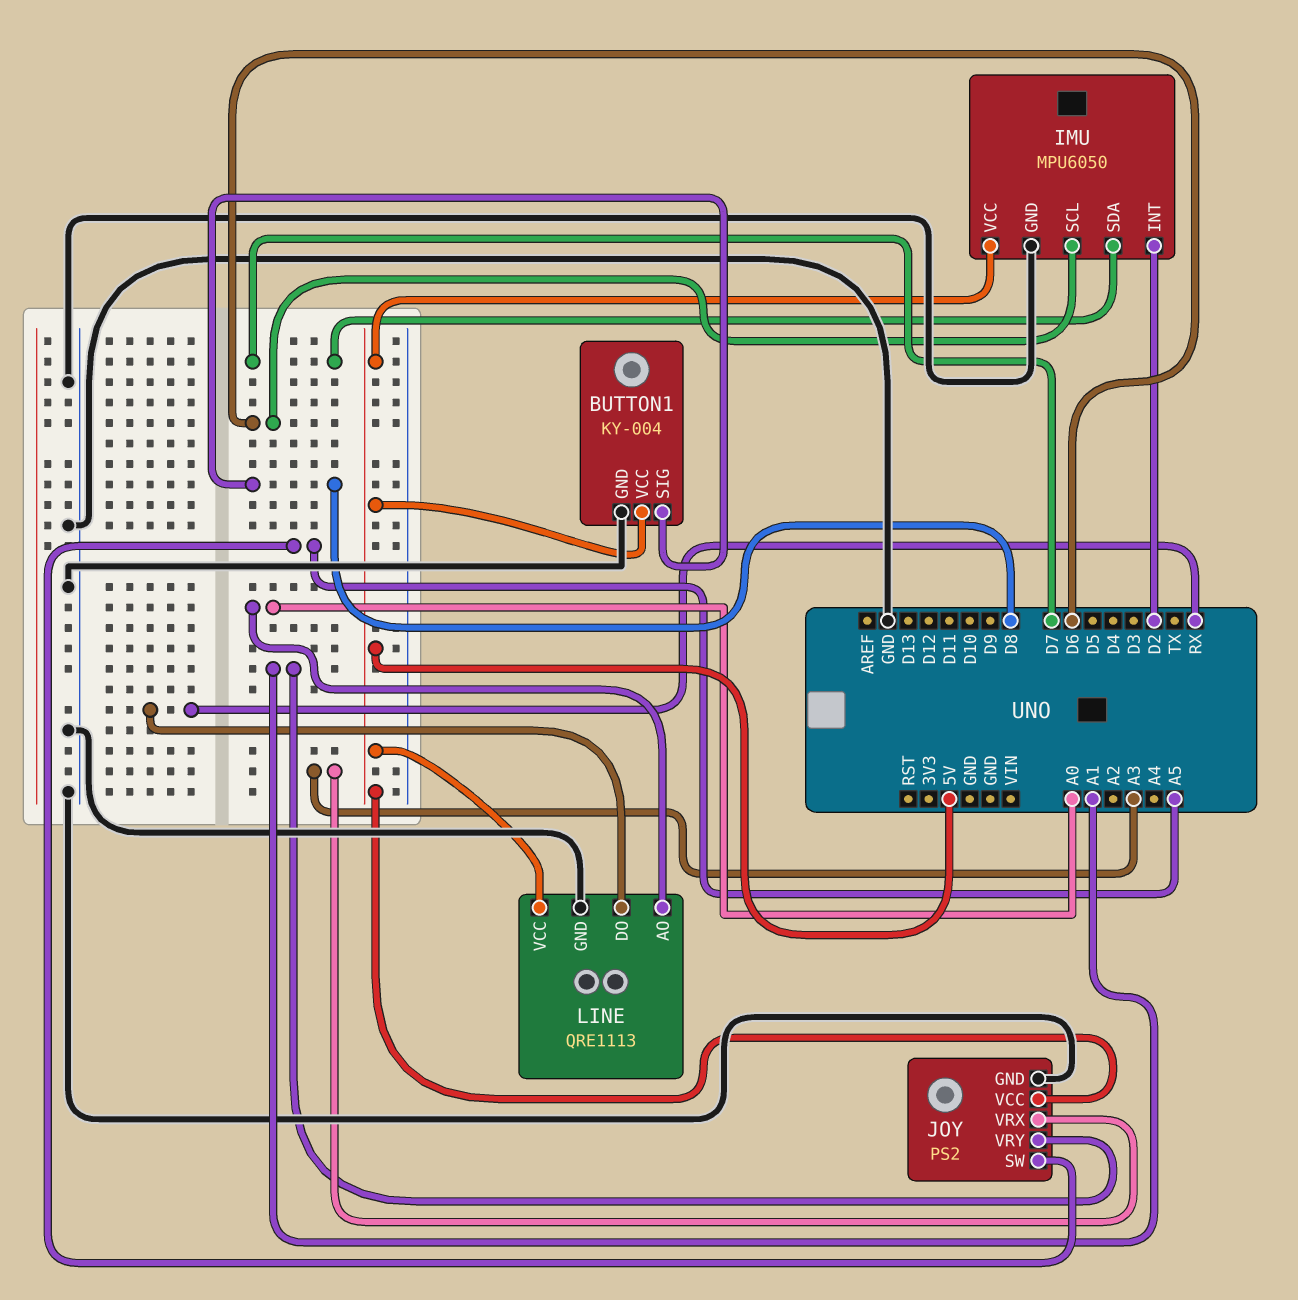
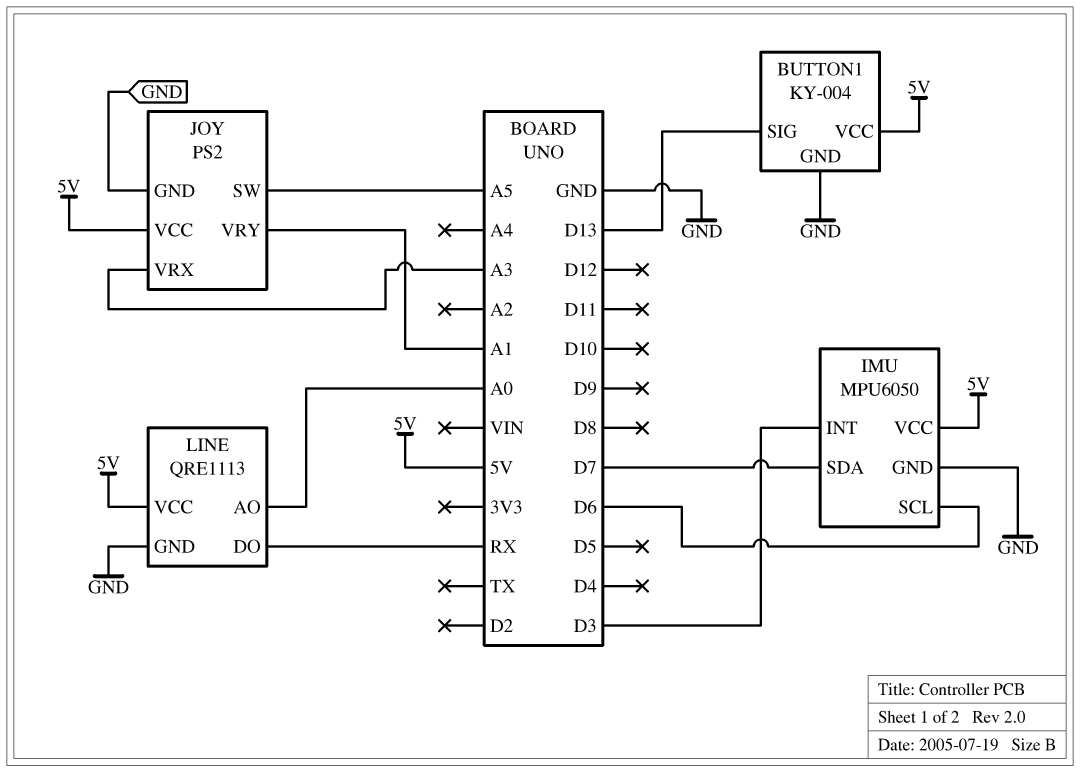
BUTTON1 pin SIG: D8 -> D13
IMU pin INT: D2 -> D3

